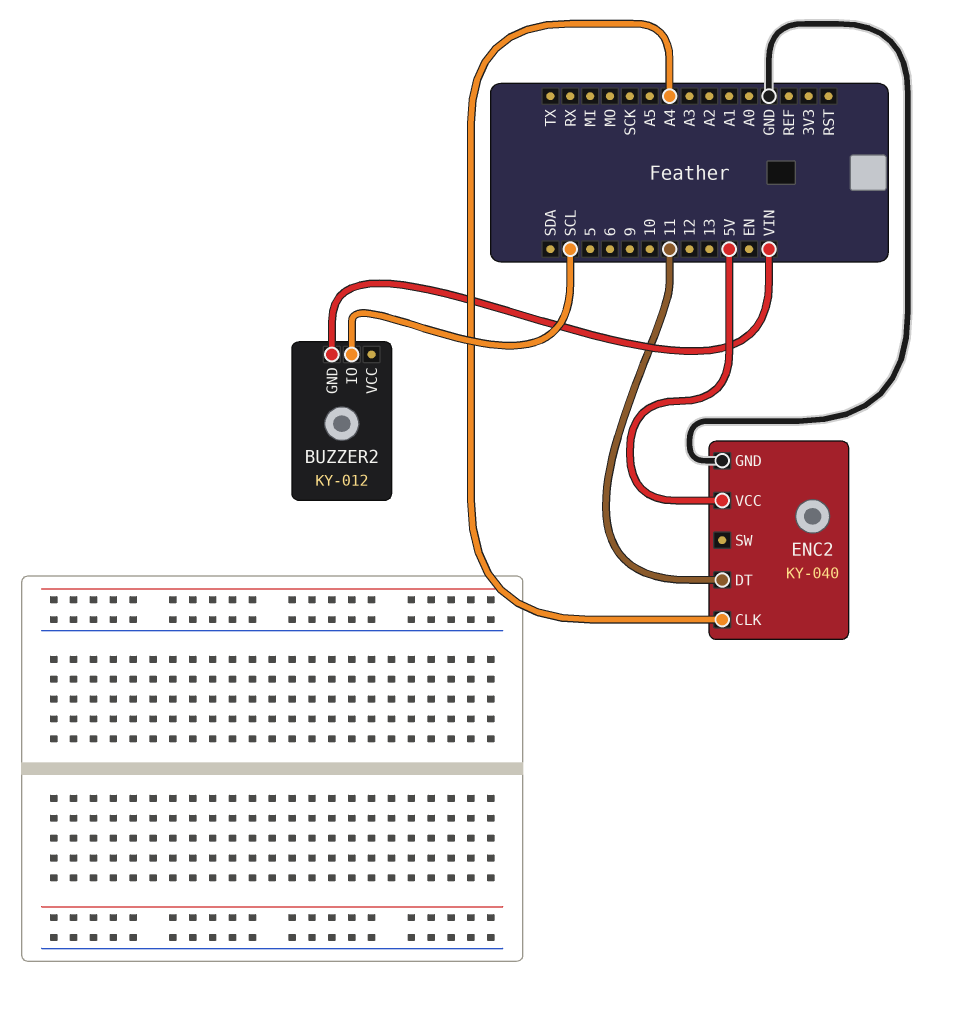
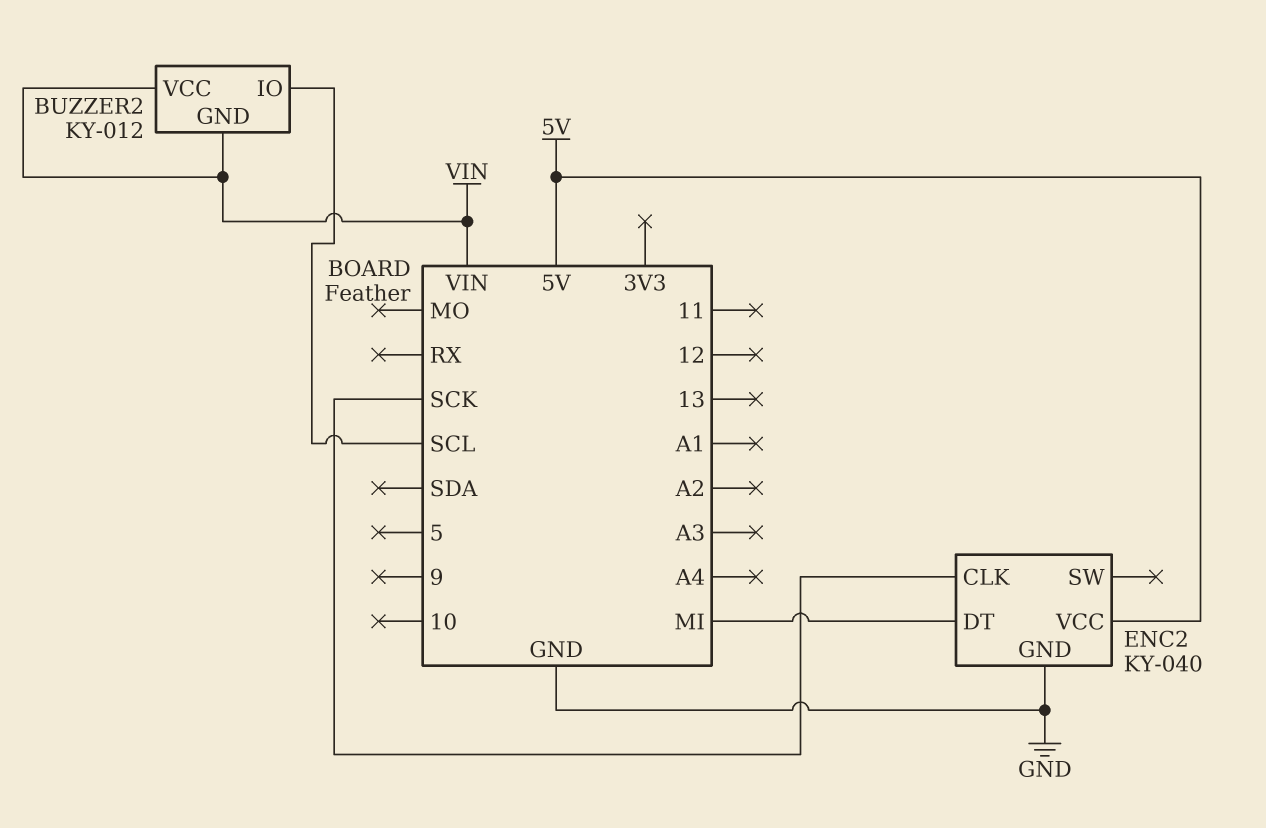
BUZZER2 pin VCC: none -> VIN
ENC2 pin CLK: A4 -> SCK
ENC2 pin DT: 11 -> MI

